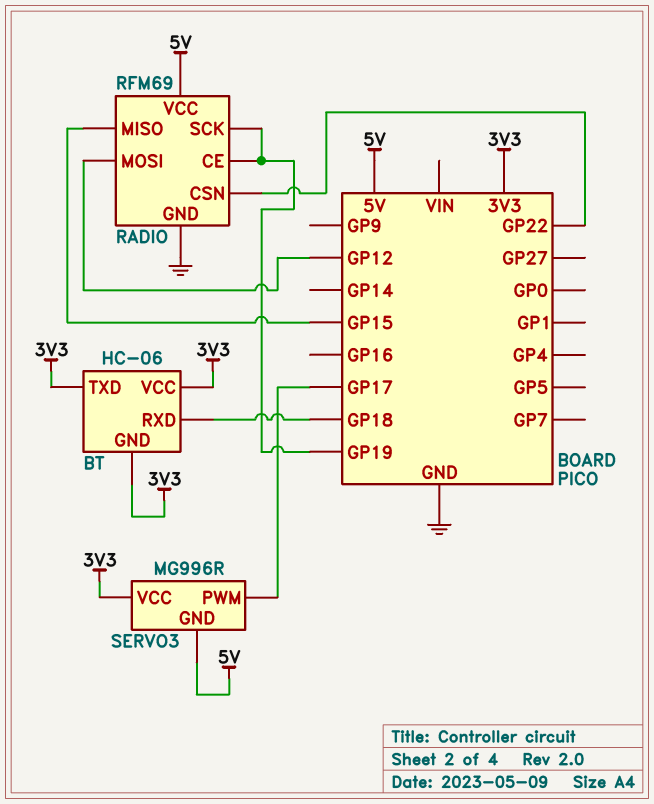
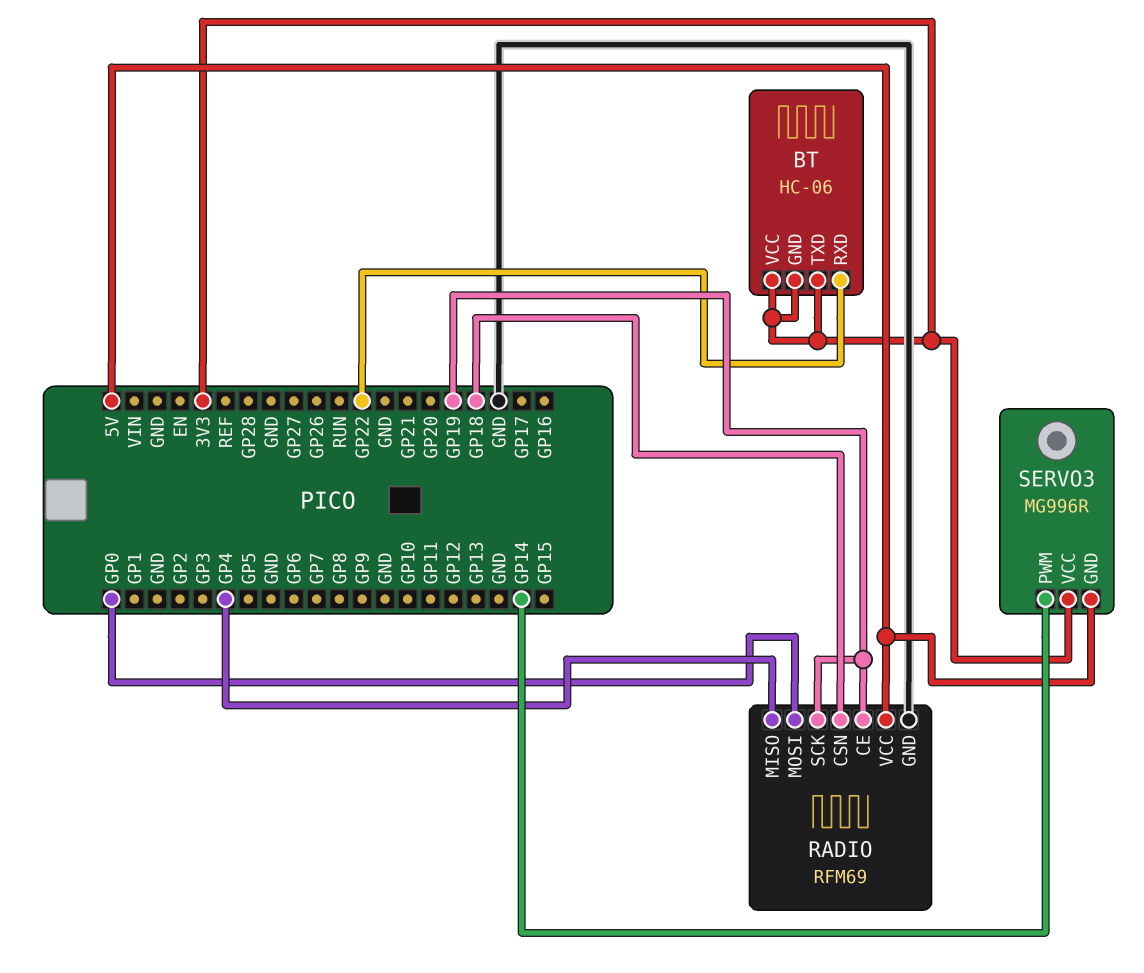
BT pin RXD: GP18 -> GP22
RADIO pin CSN: GP22 -> GP18
RADIO pin MISO: GP15 -> GP4
RADIO pin MOSI: GP12 -> GP0
SERVO3 pin PWM: GP17 -> GP14

